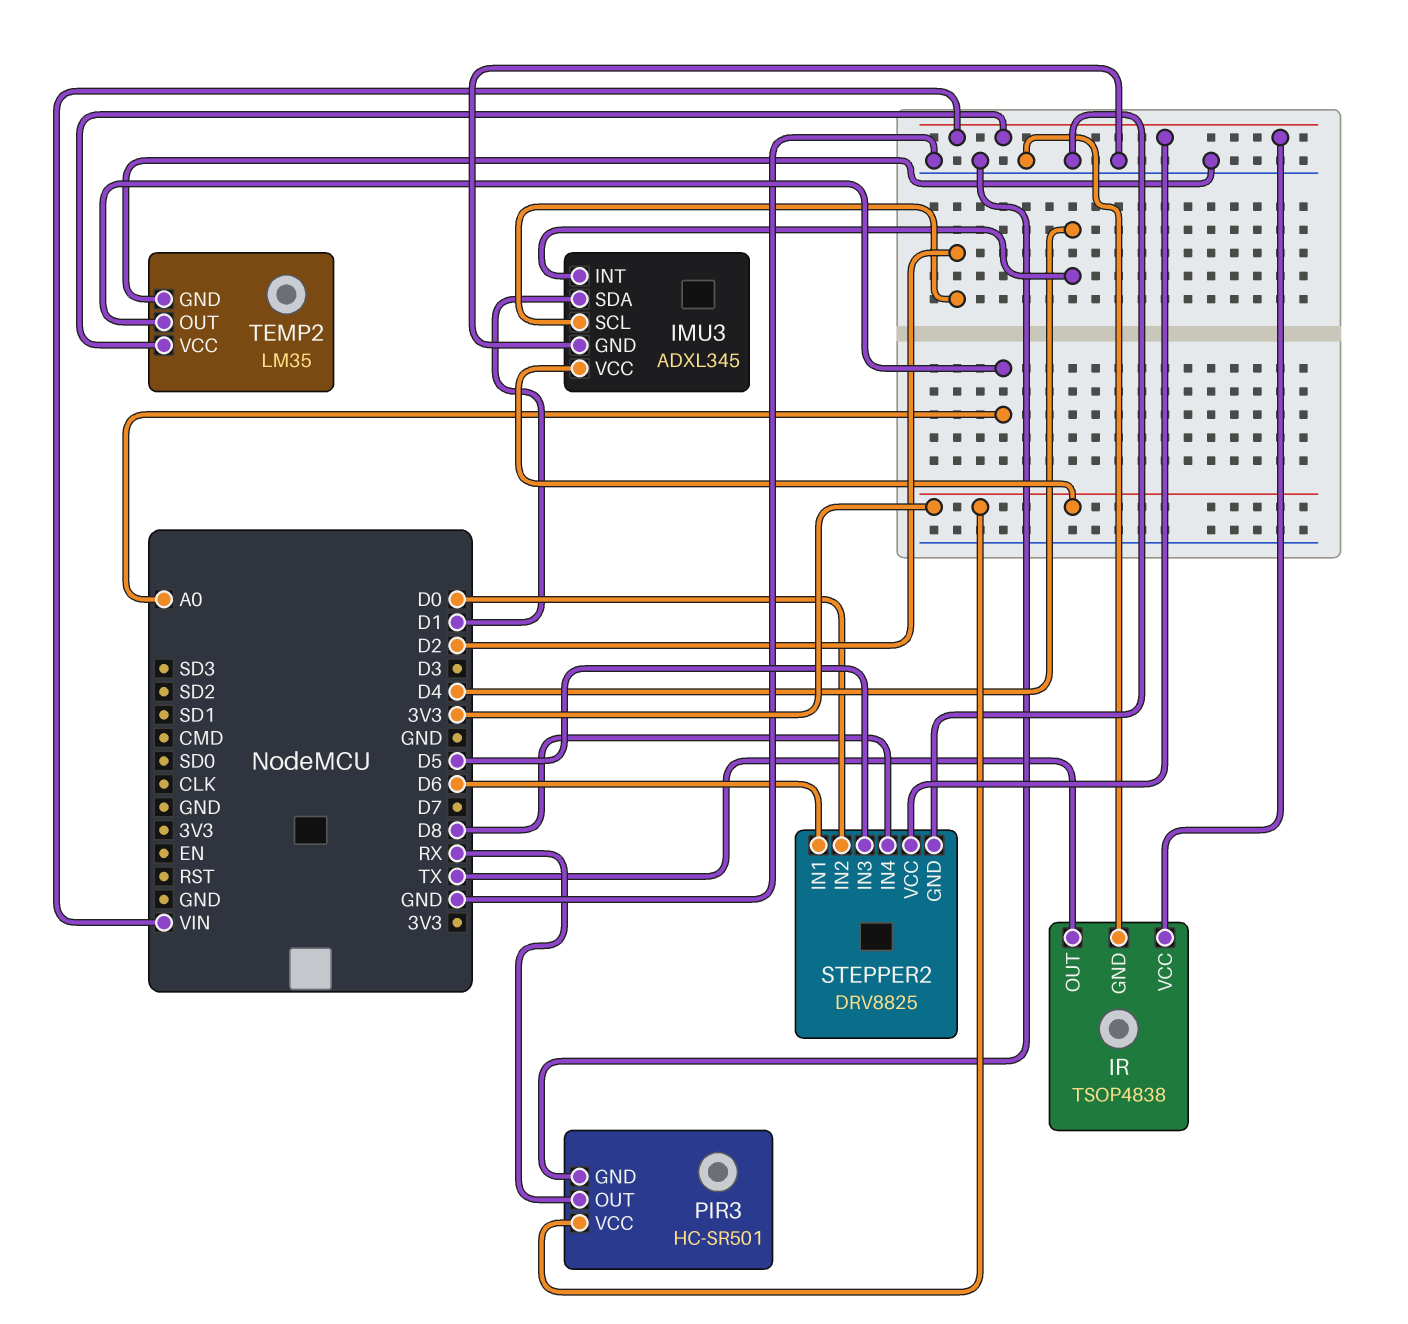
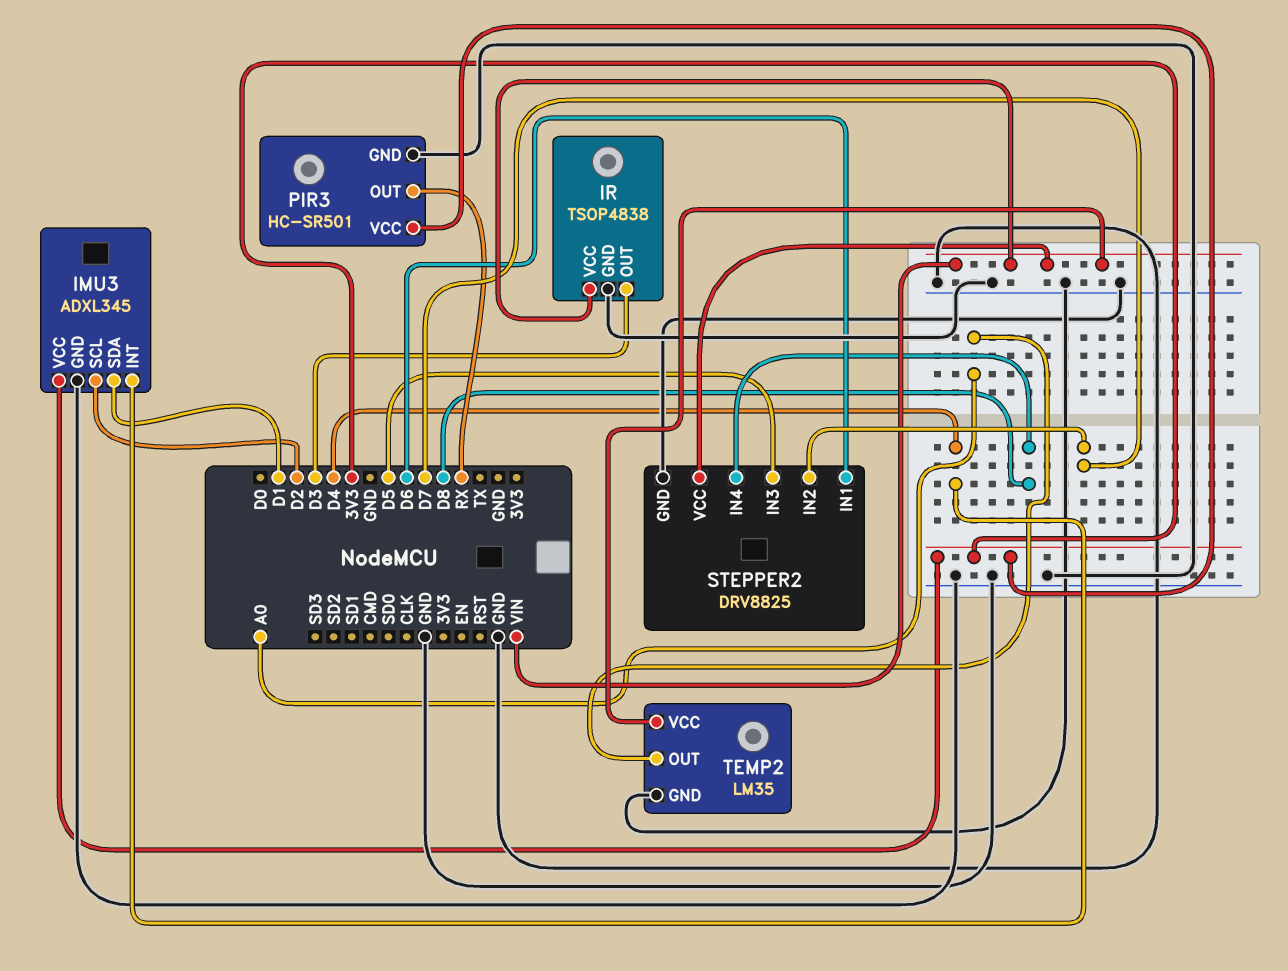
IR pin OUT: TX -> D3
STEPPER2 pin IN2: D0 -> D7

